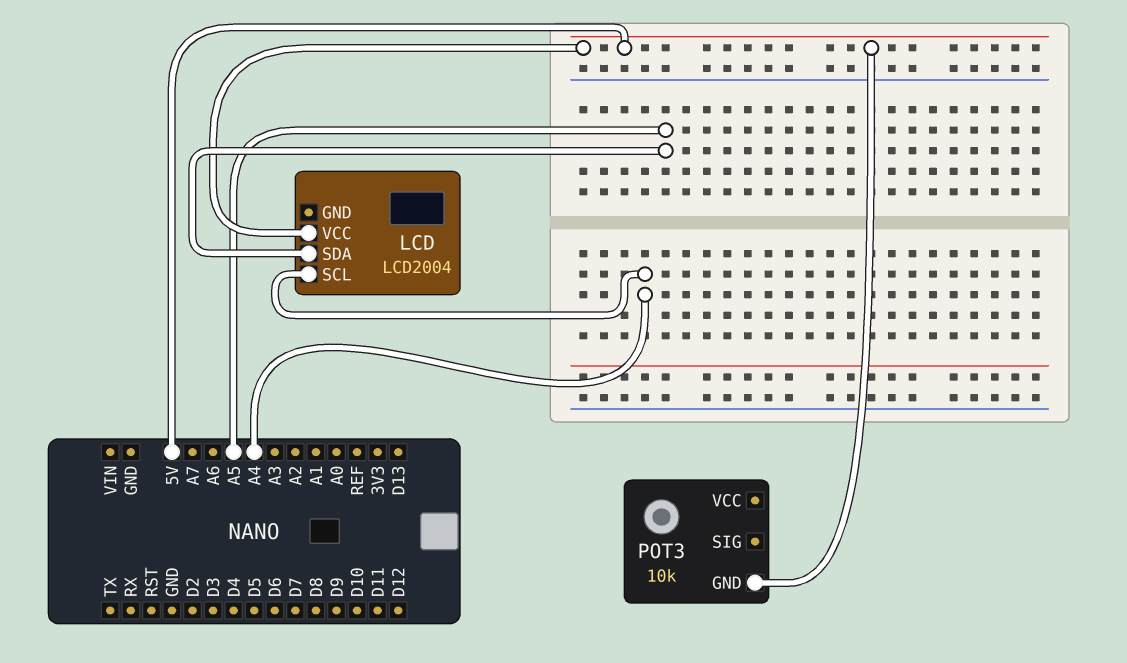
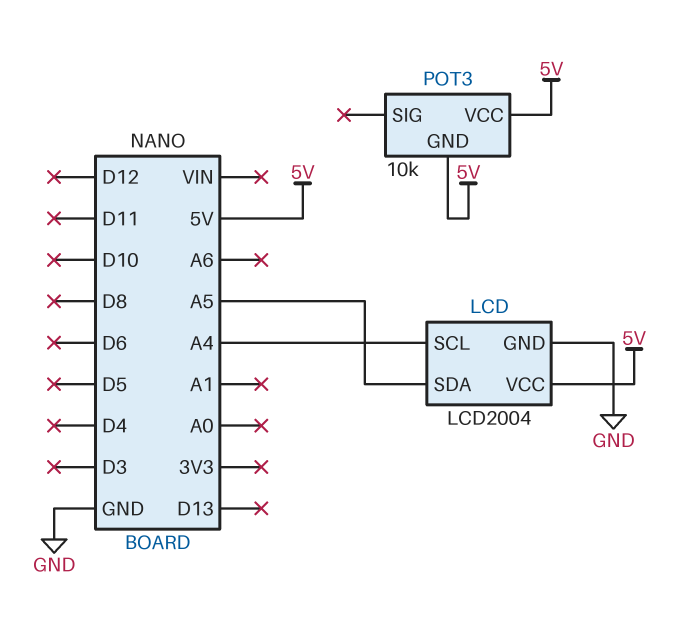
LCD pin GND: none -> GND
POT3 pin VCC: none -> 5V

